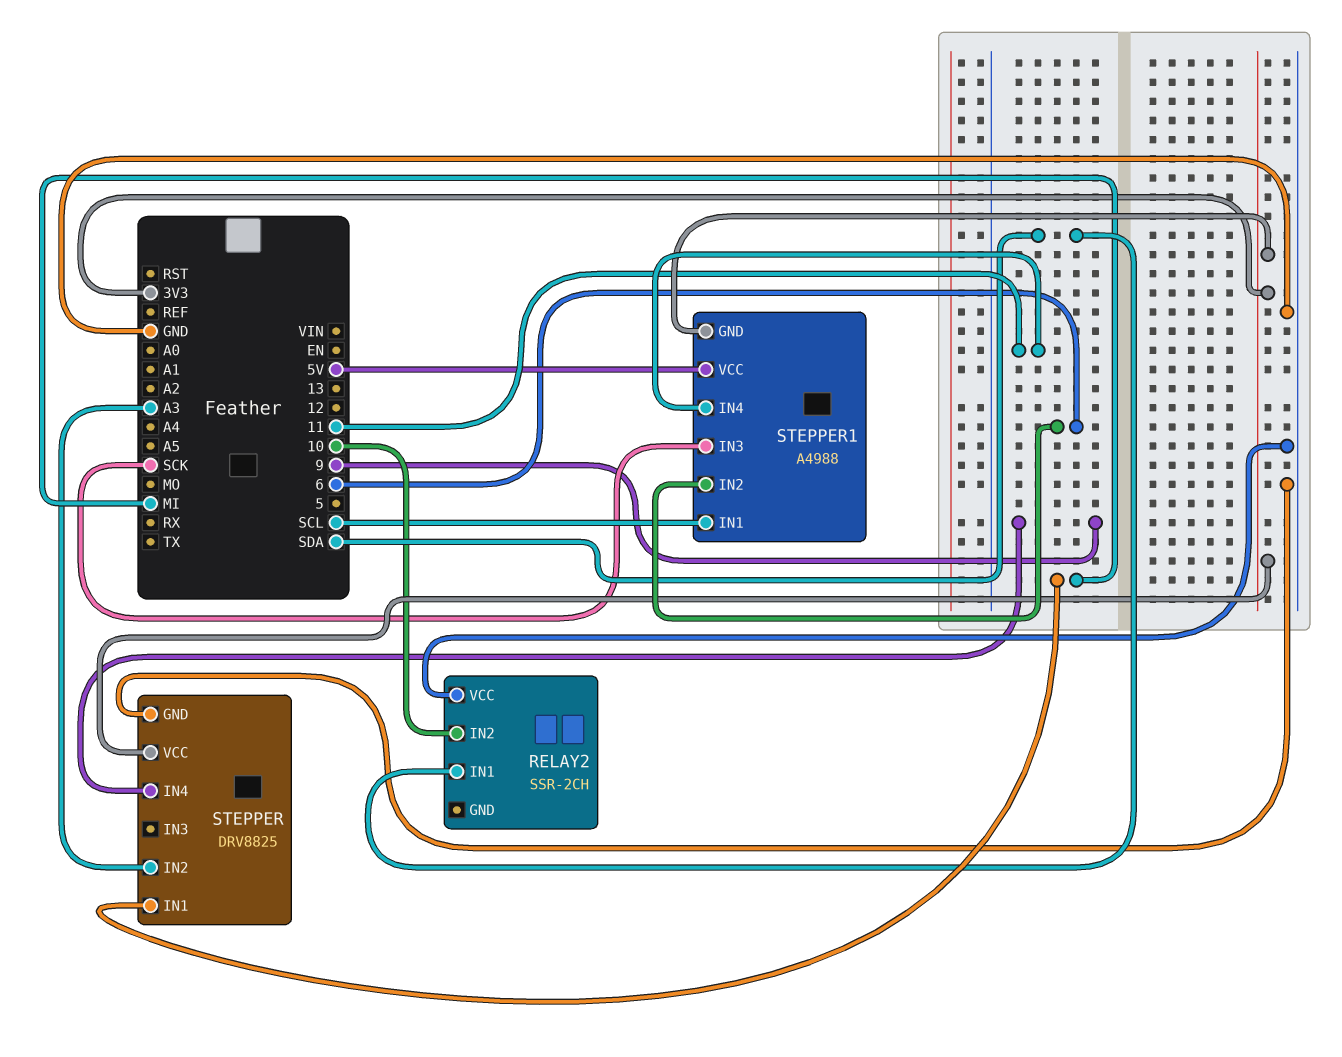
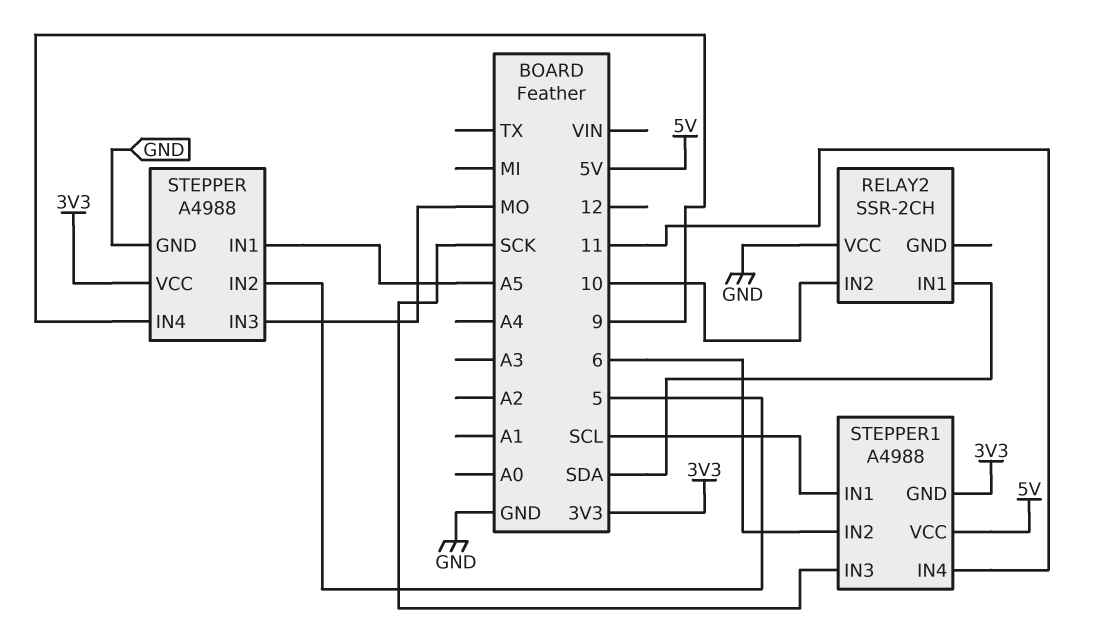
STEPPER: DRV8825 -> A4988
STEPPER pin IN1: MI -> A5
STEPPER pin IN2: A3 -> 5
STEPPER pin IN3: none -> MO

